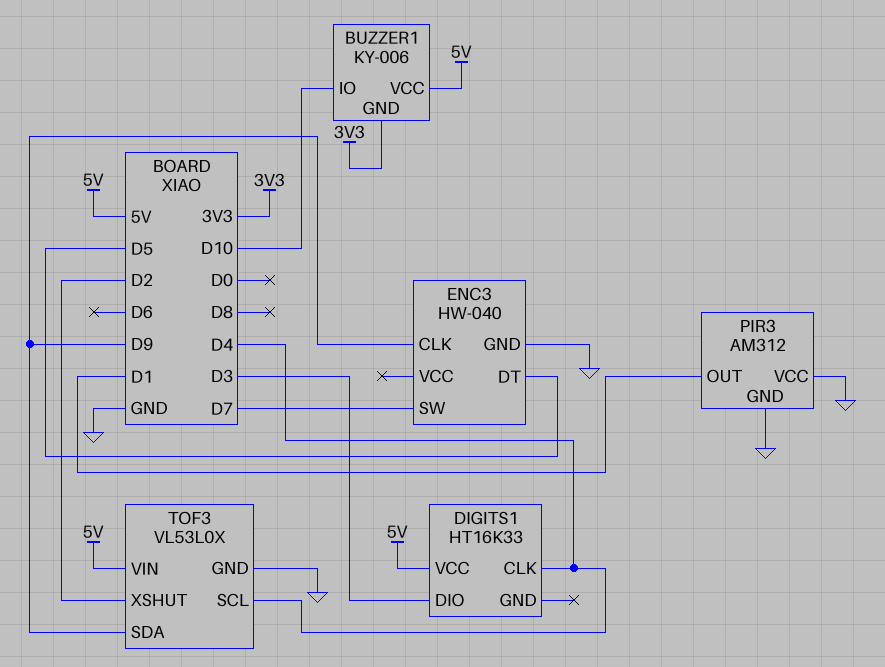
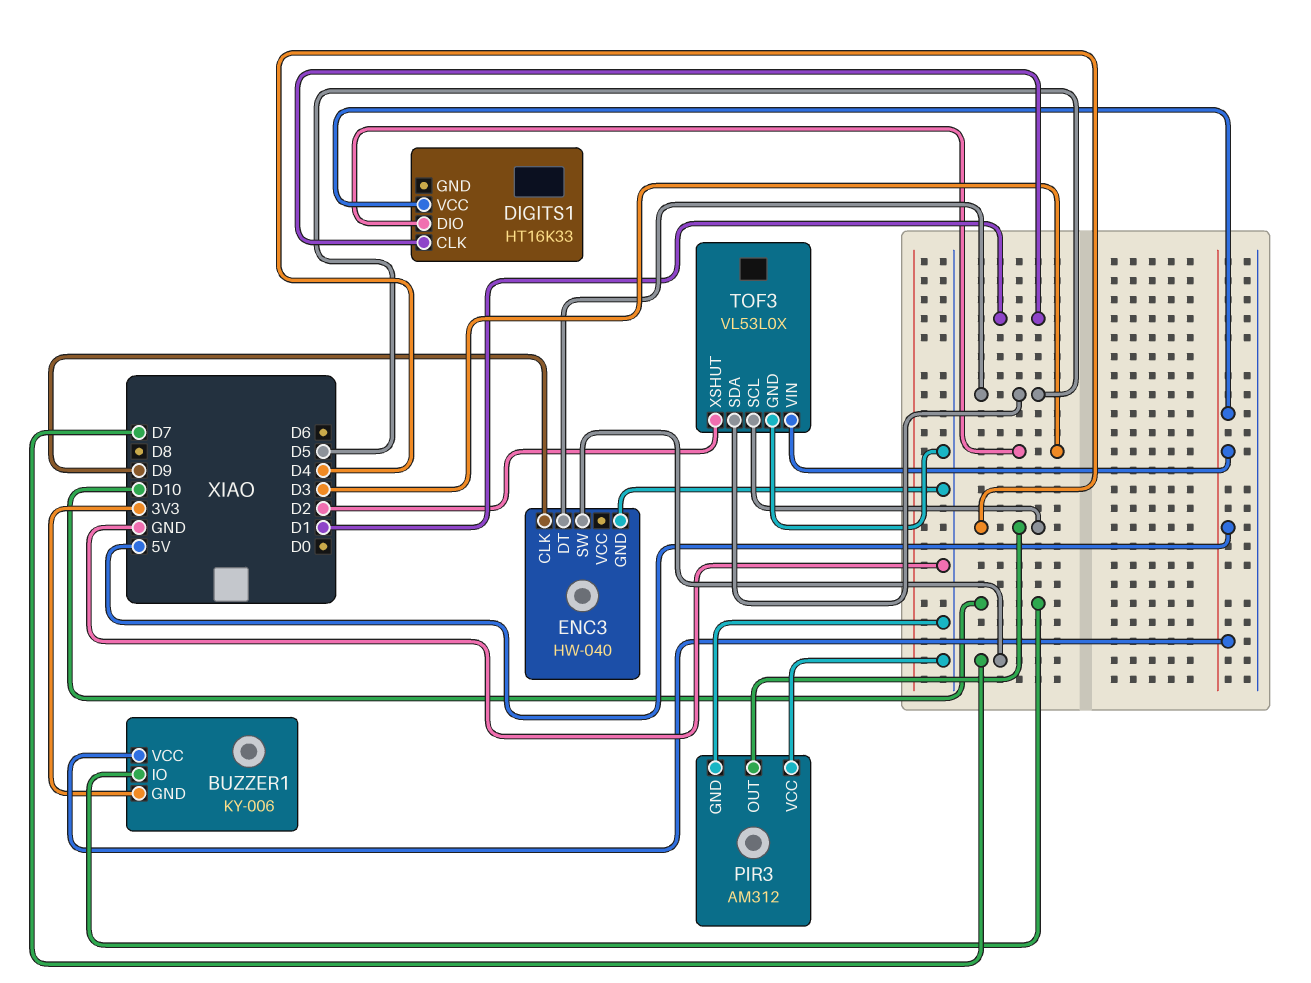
DIGITS1 pin CLK: D4 -> D1
PIR3 pin OUT: D1 -> D4
TOF3 pin SDA: D9 -> D5

